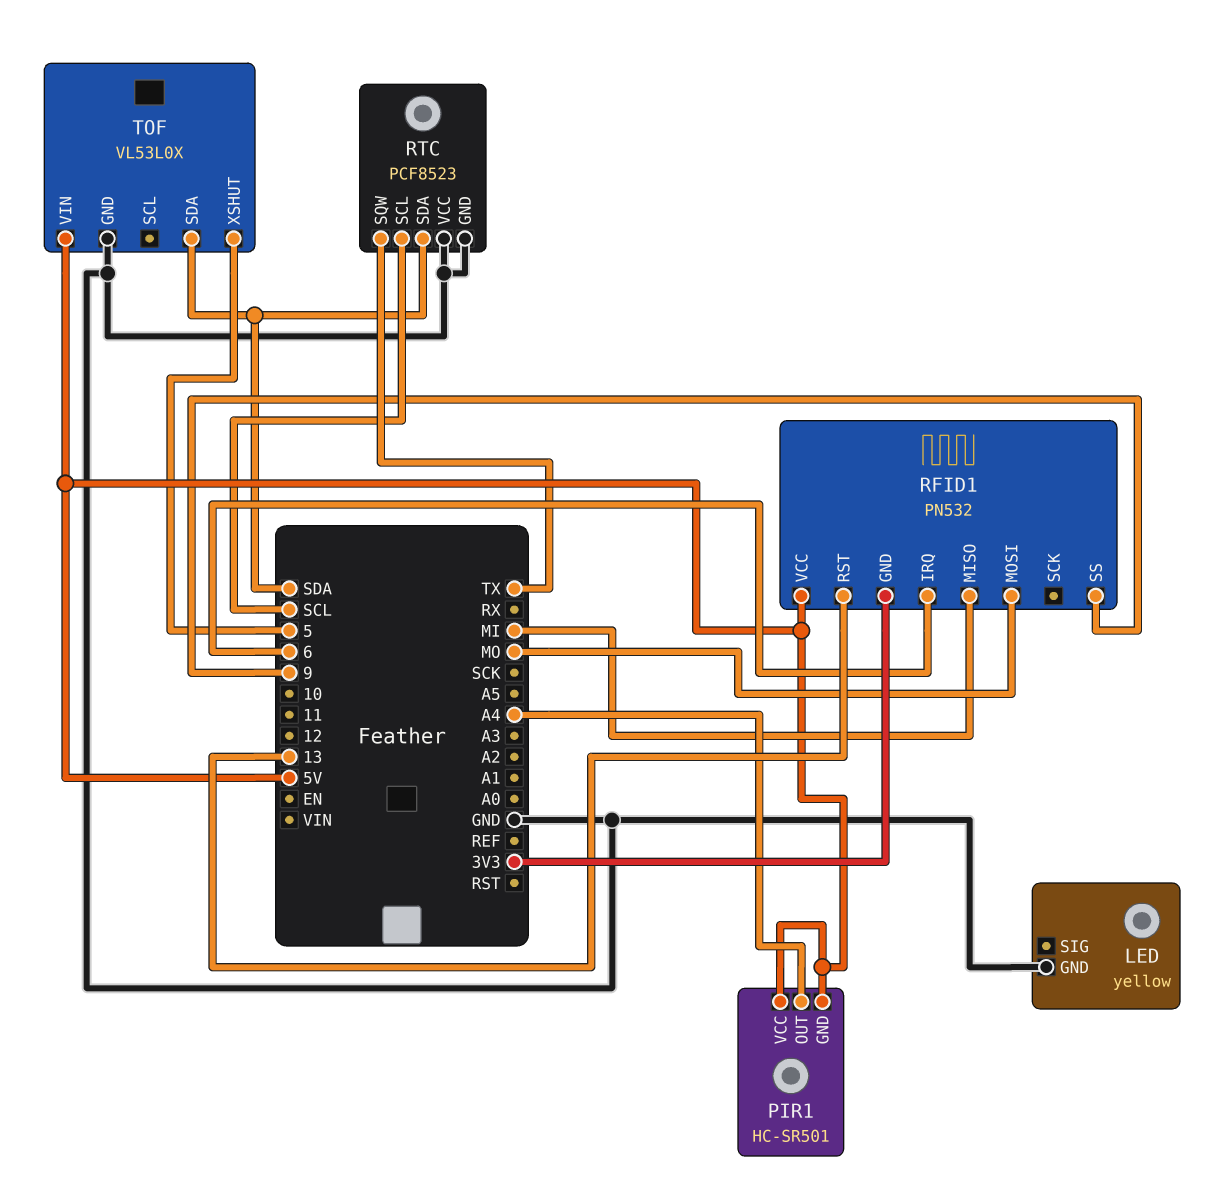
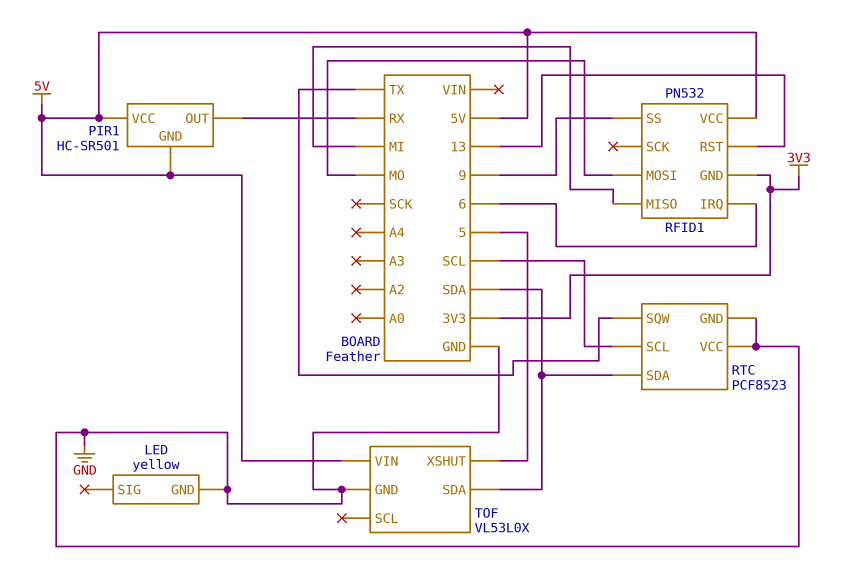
PIR1 pin OUT: A4 -> RX

